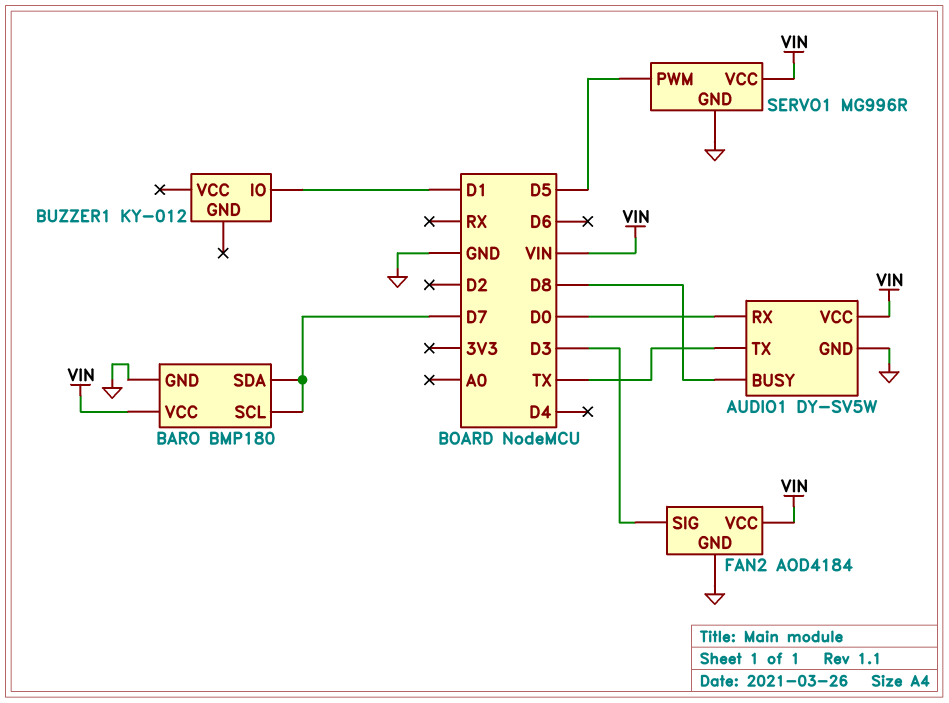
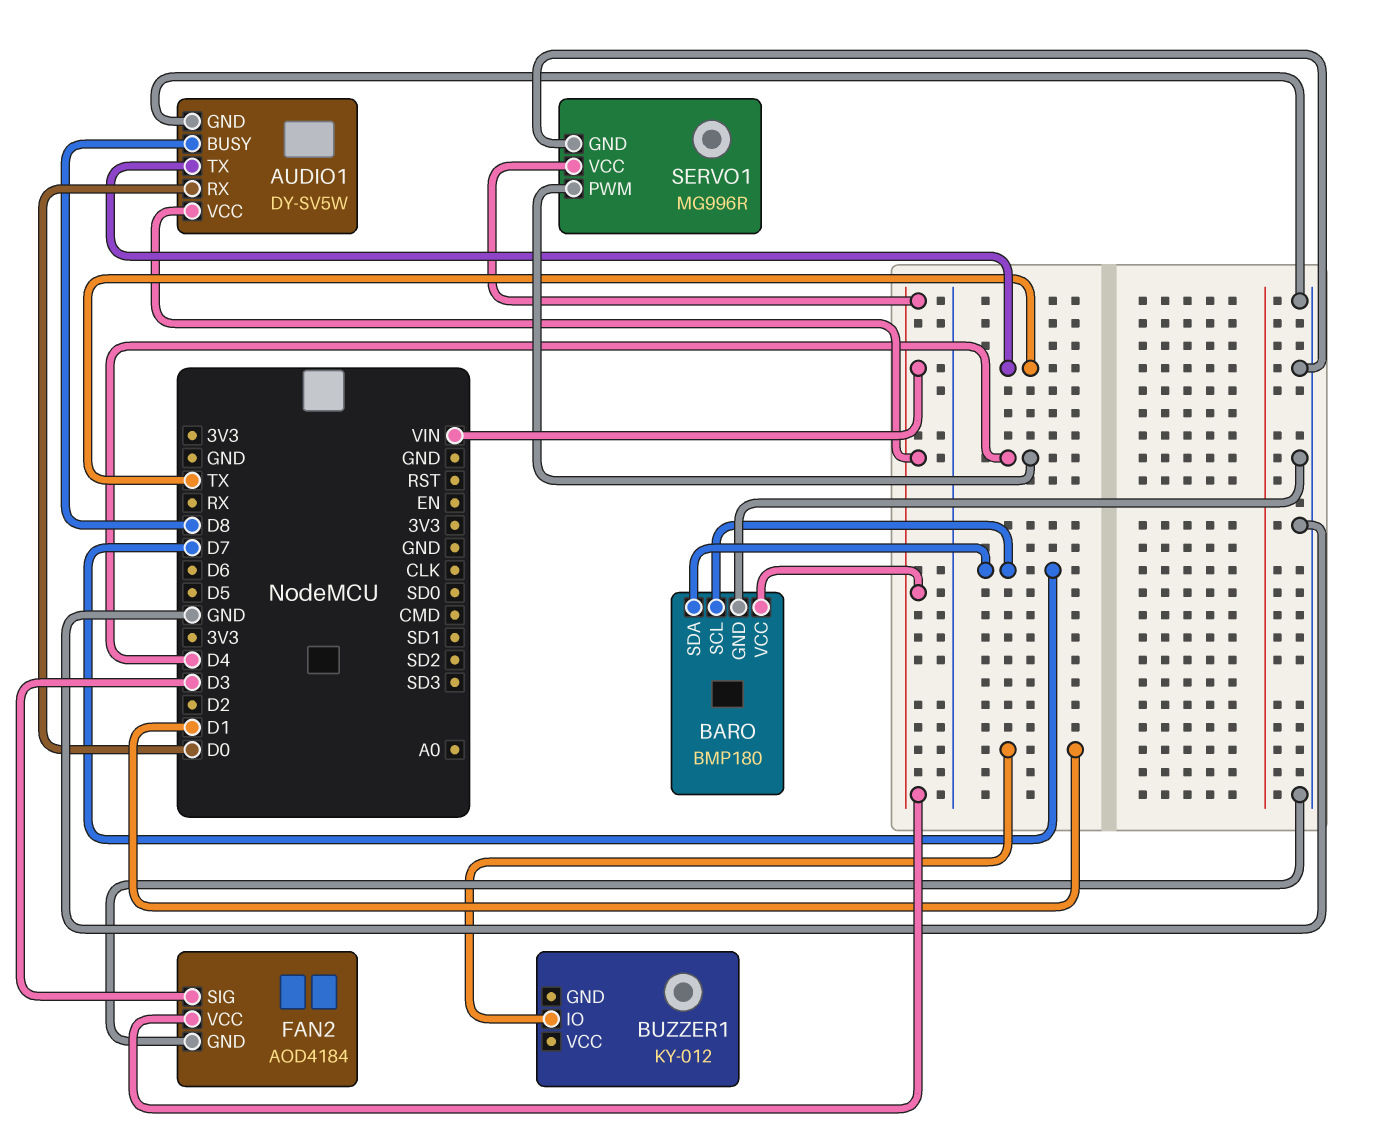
SERVO1 pin PWM: D5 -> D4

